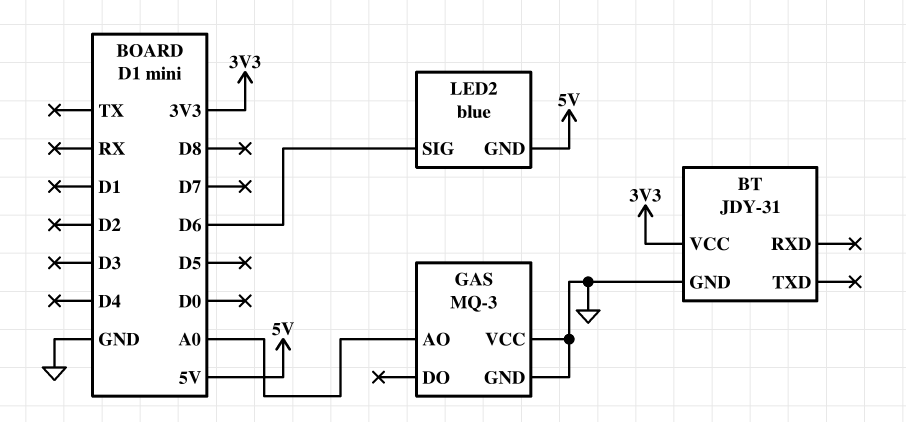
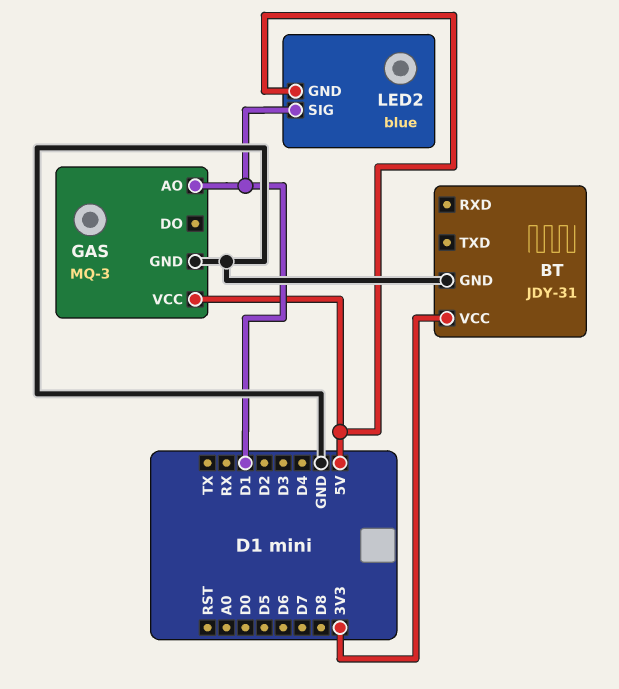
GAS pin AO: A0 -> D1
GAS pin VCC: GND -> 5V
LED2 pin SIG: D6 -> D1

